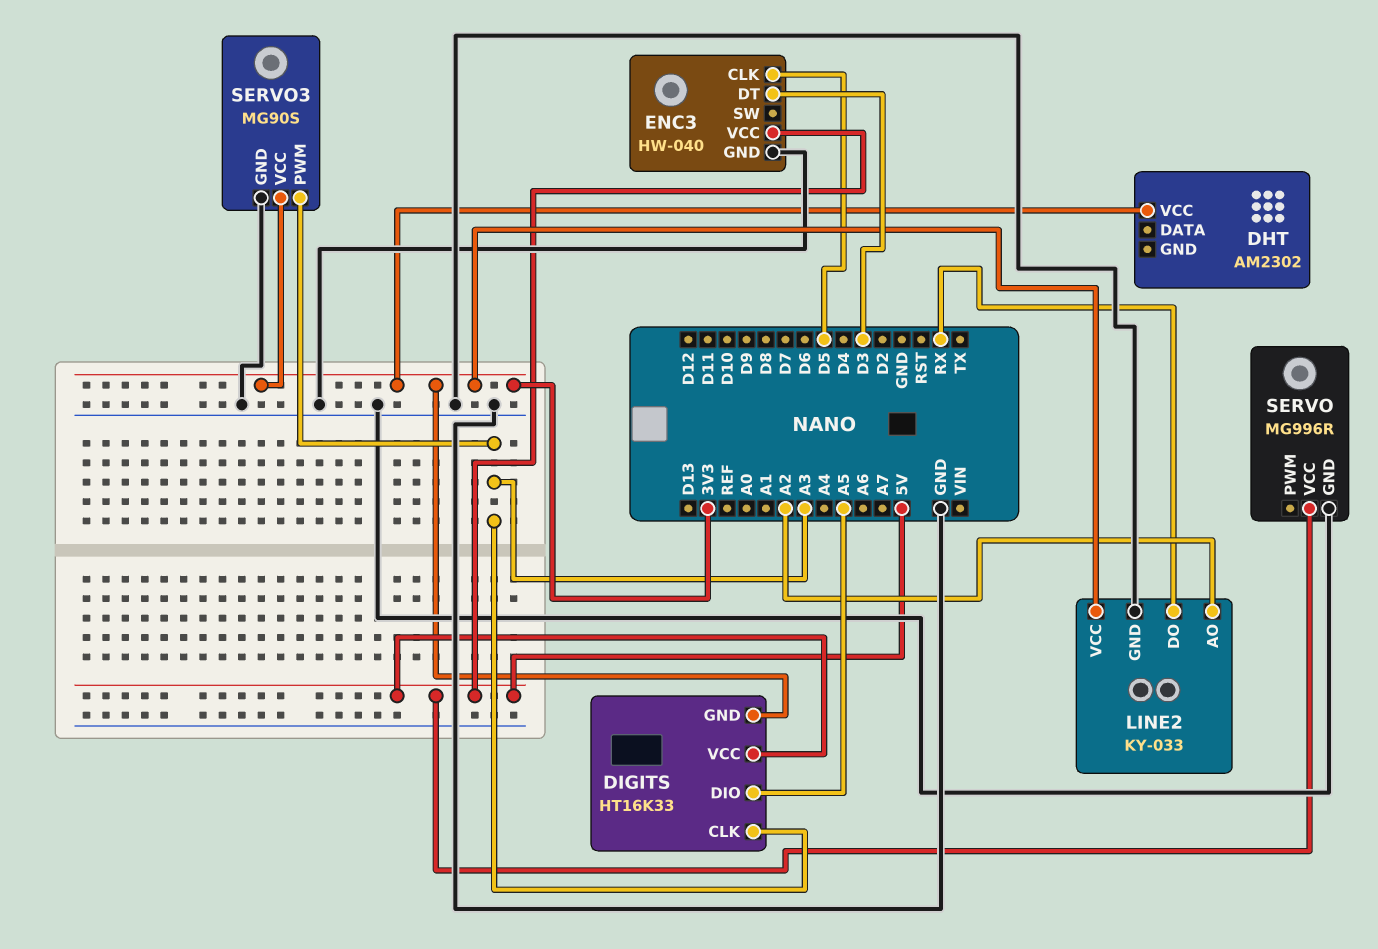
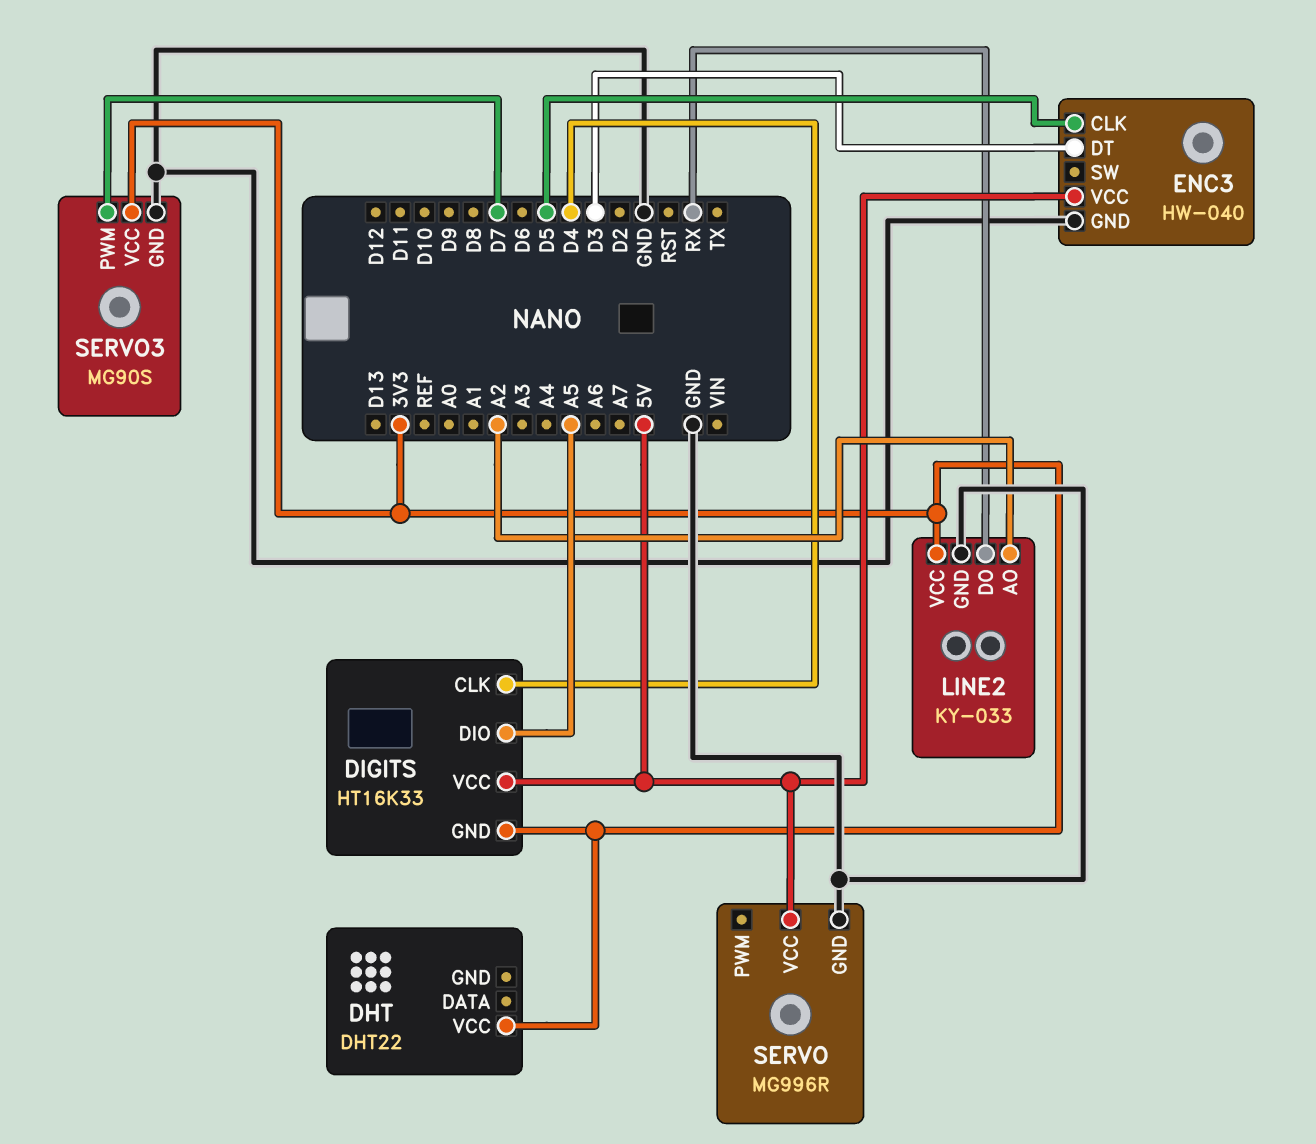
DHT: AM2302 -> DHT22
DIGITS pin CLK: A3 -> D4
SERVO3 pin PWM: A3 -> D7

